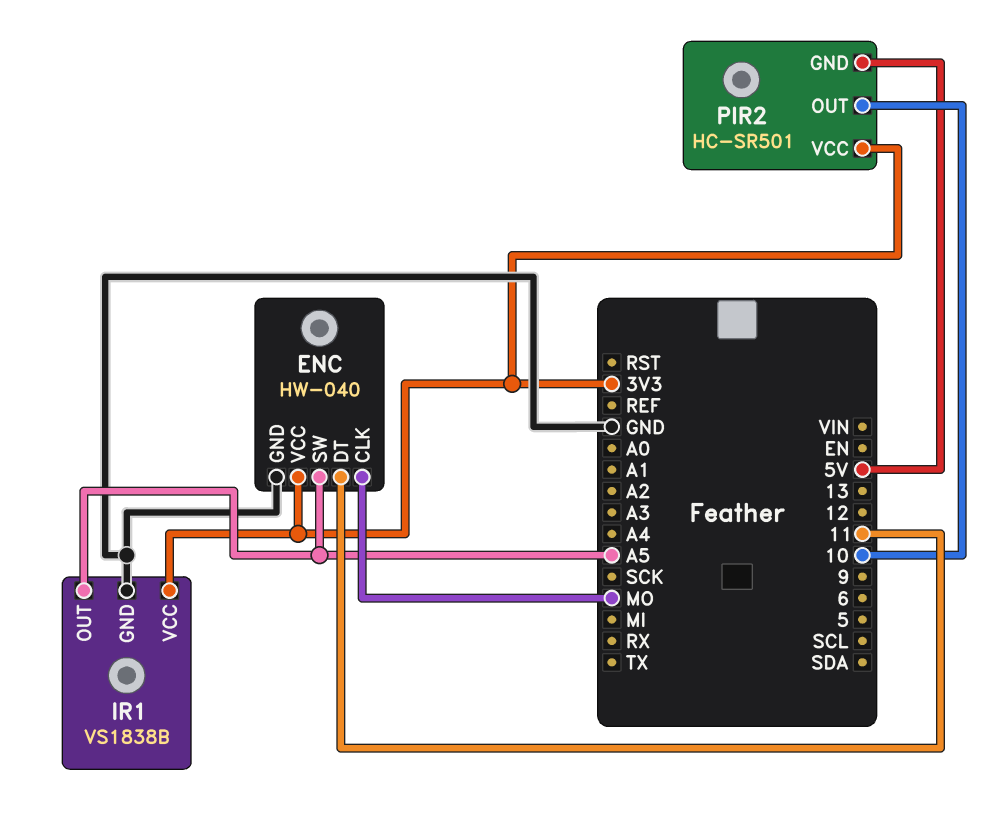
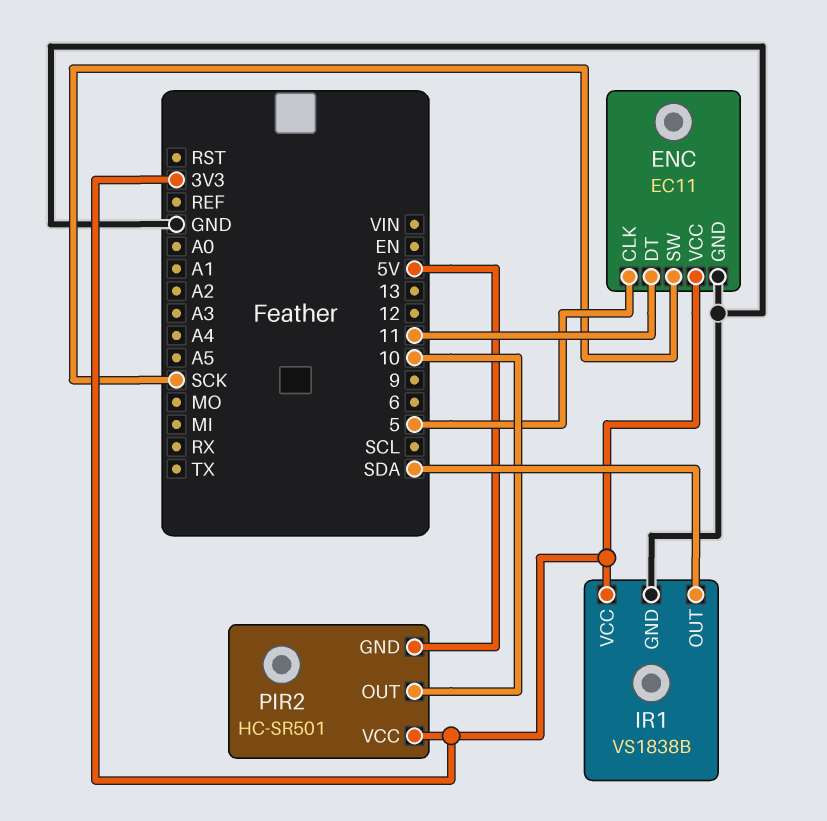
ENC: HW-040 -> EC11
ENC pin CLK: MO -> 5
ENC pin SW: A5 -> SCK
IR1 pin OUT: A5 -> SDA

